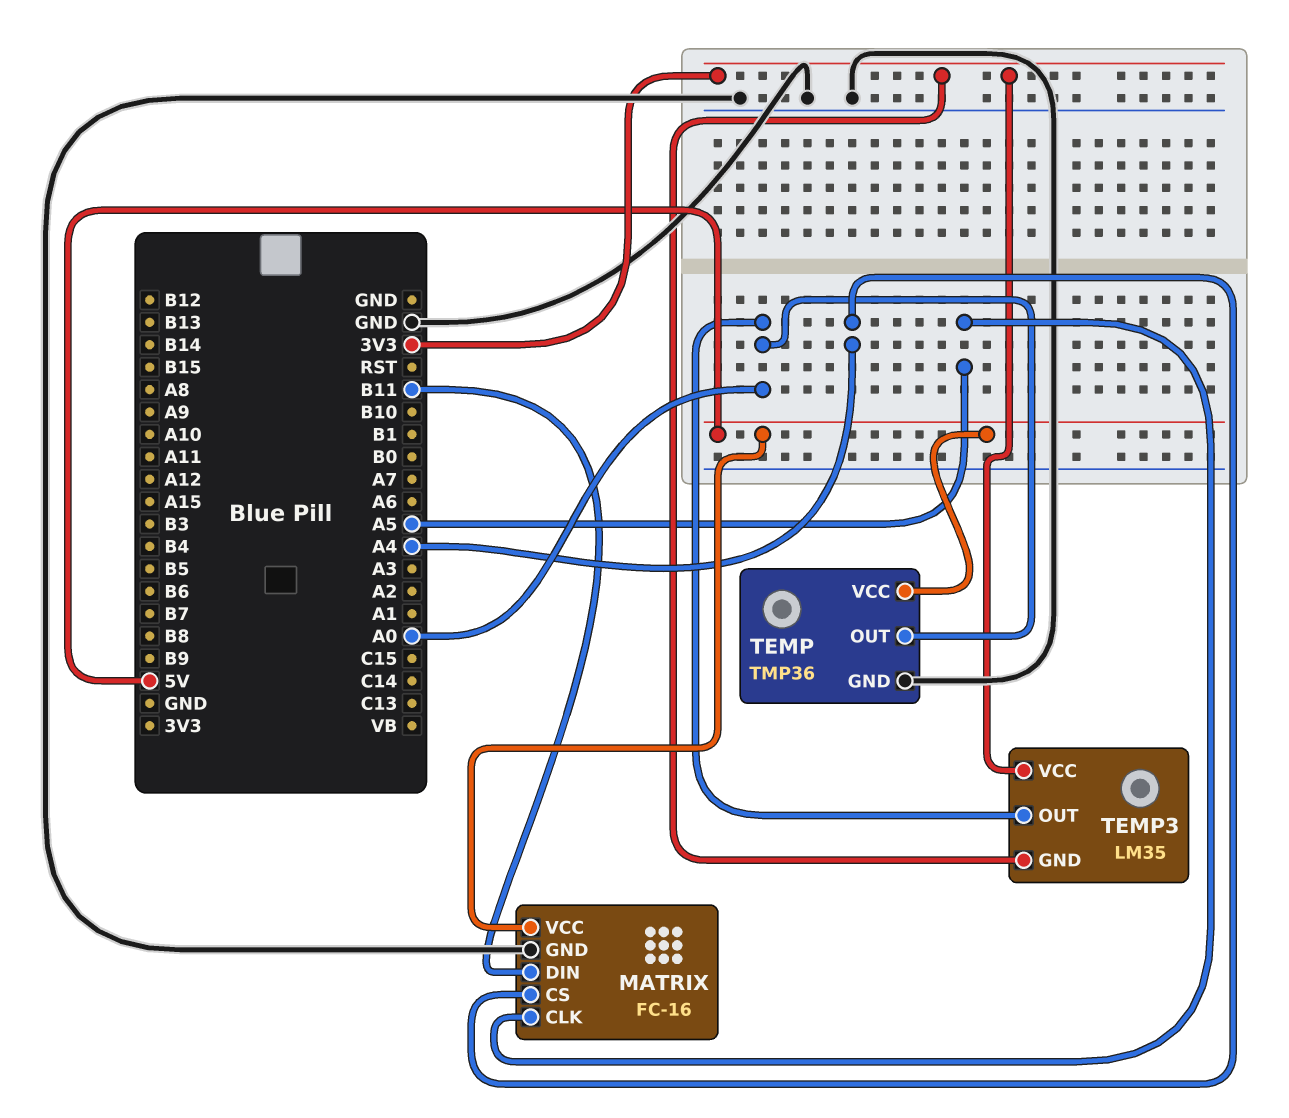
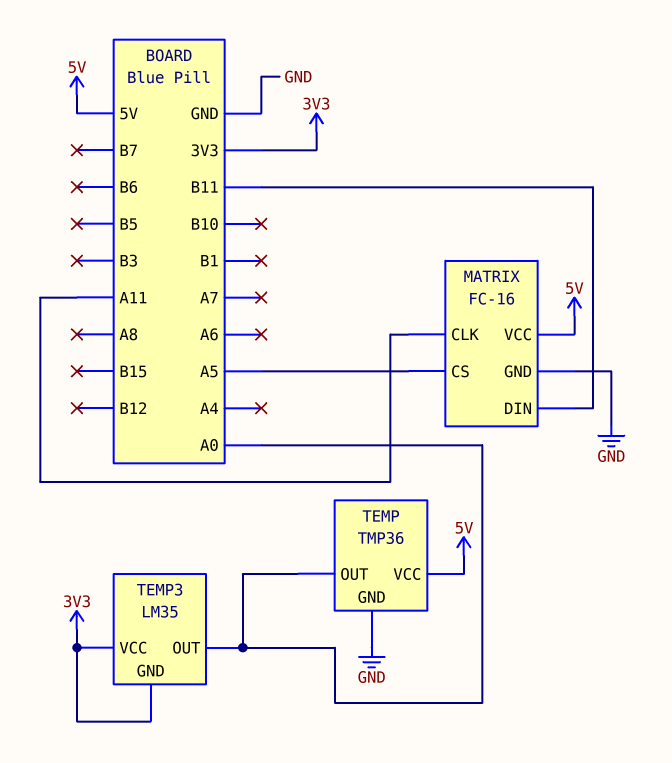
MATRIX pin CLK: A5 -> A11
MATRIX pin CS: A4 -> A5

